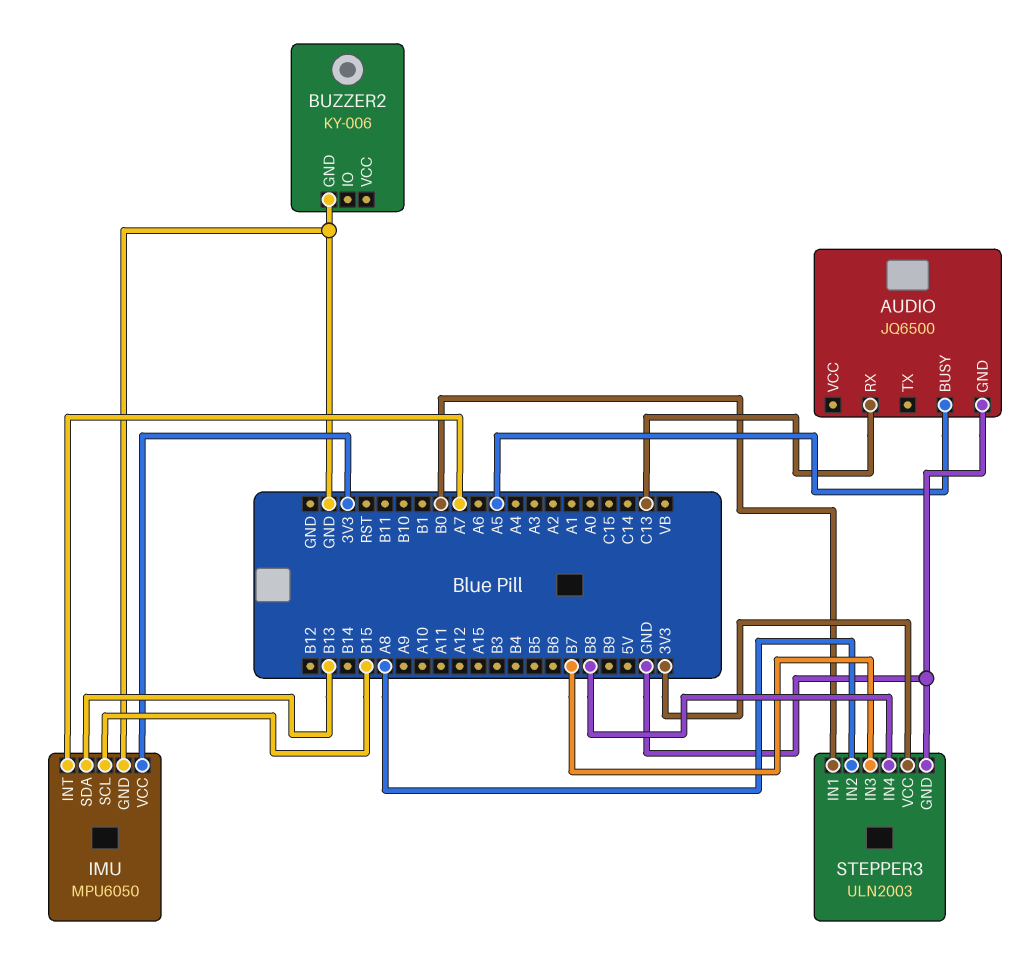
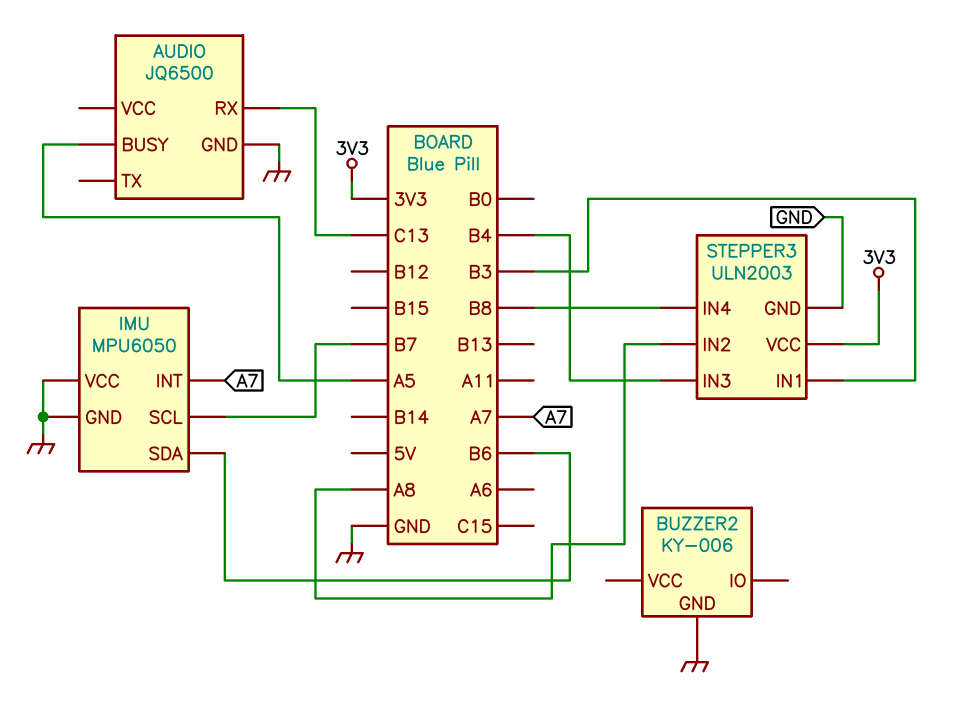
IMU pin SCL: B15 -> B7
IMU pin SDA: B13 -> B6
IMU pin VCC: 3V3 -> GND
STEPPER3 pin IN1: B0 -> B3
STEPPER3 pin IN3: B7 -> B4

